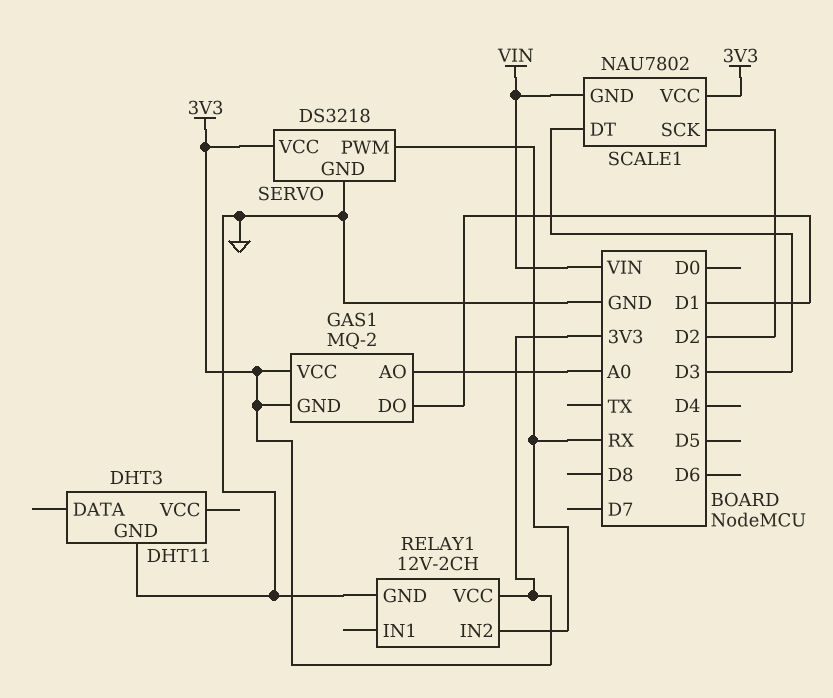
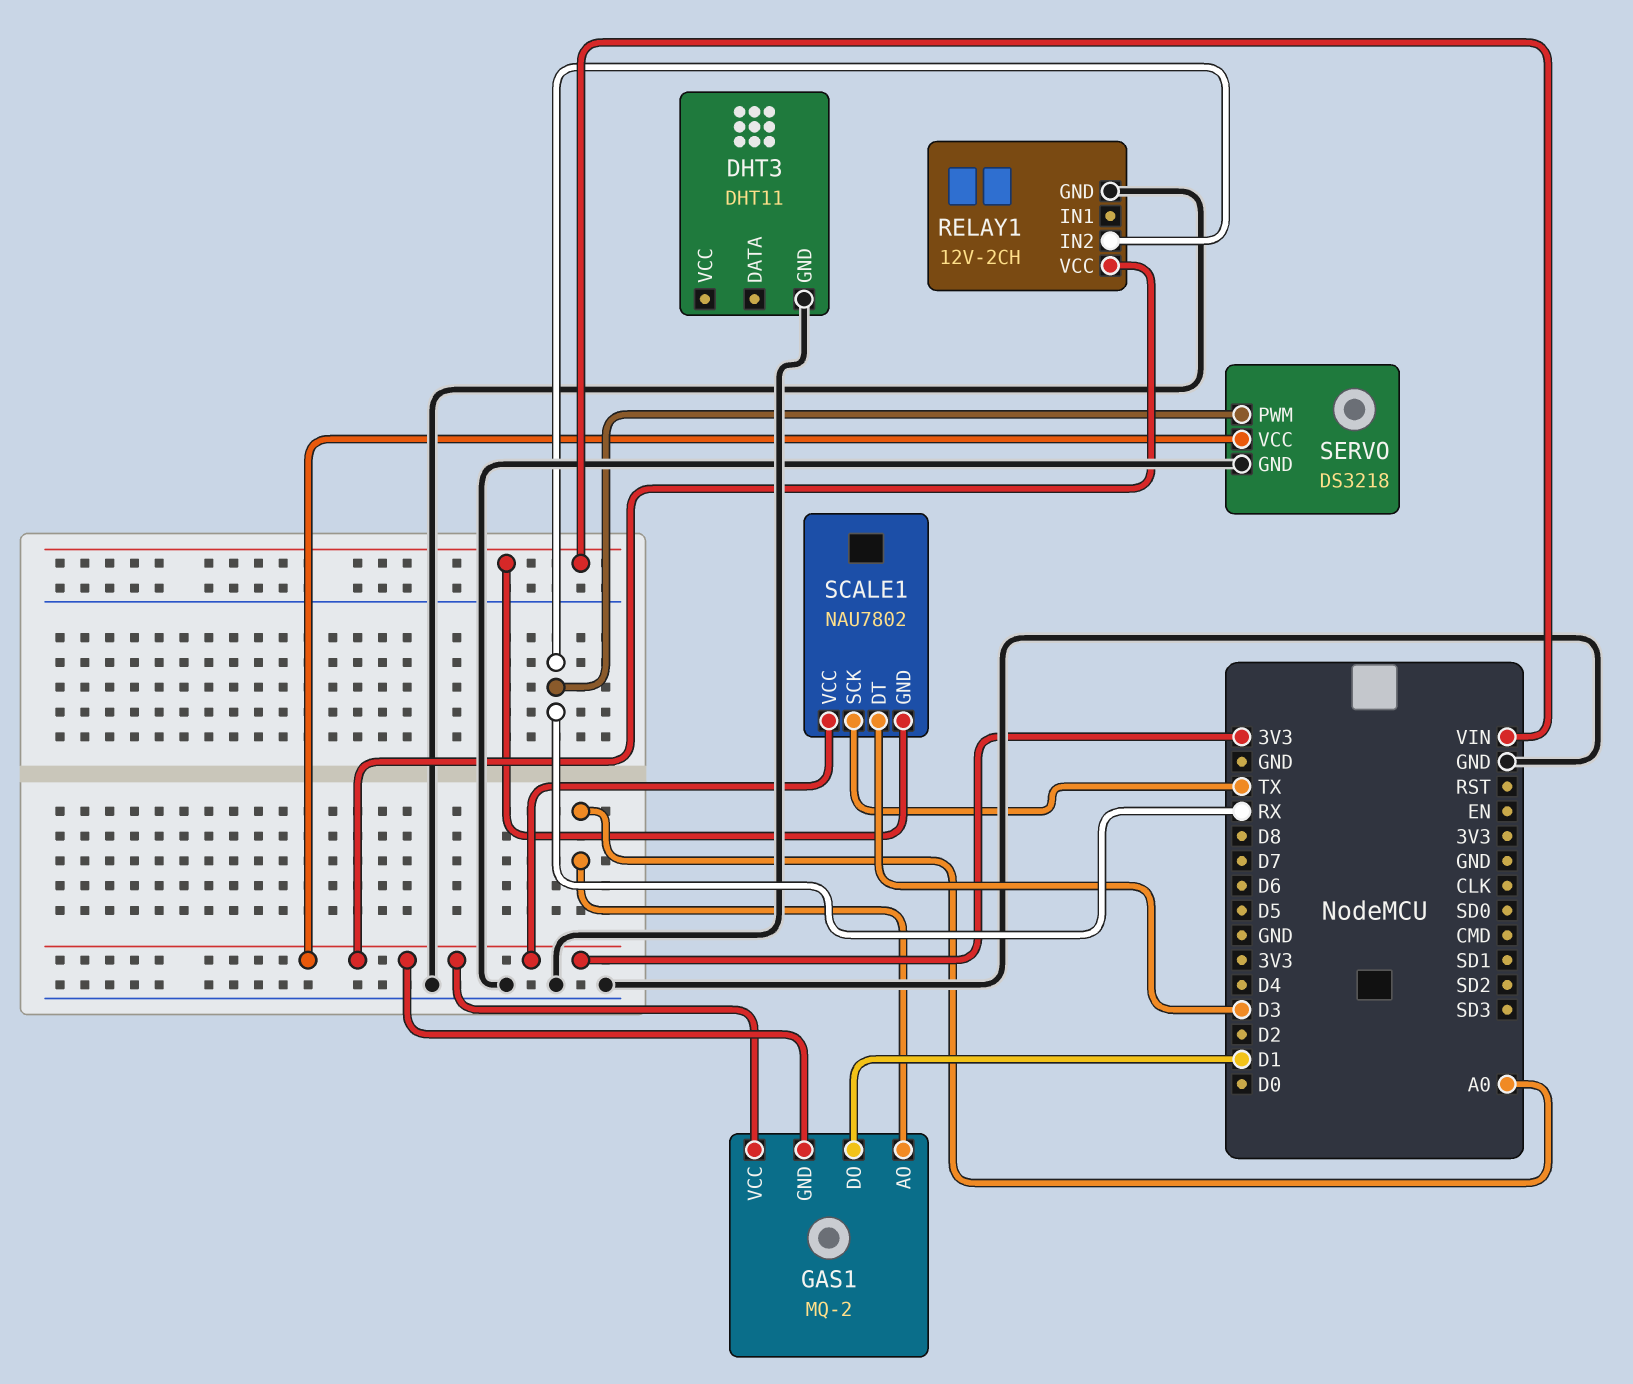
SCALE1 pin SCK: D2 -> TX

